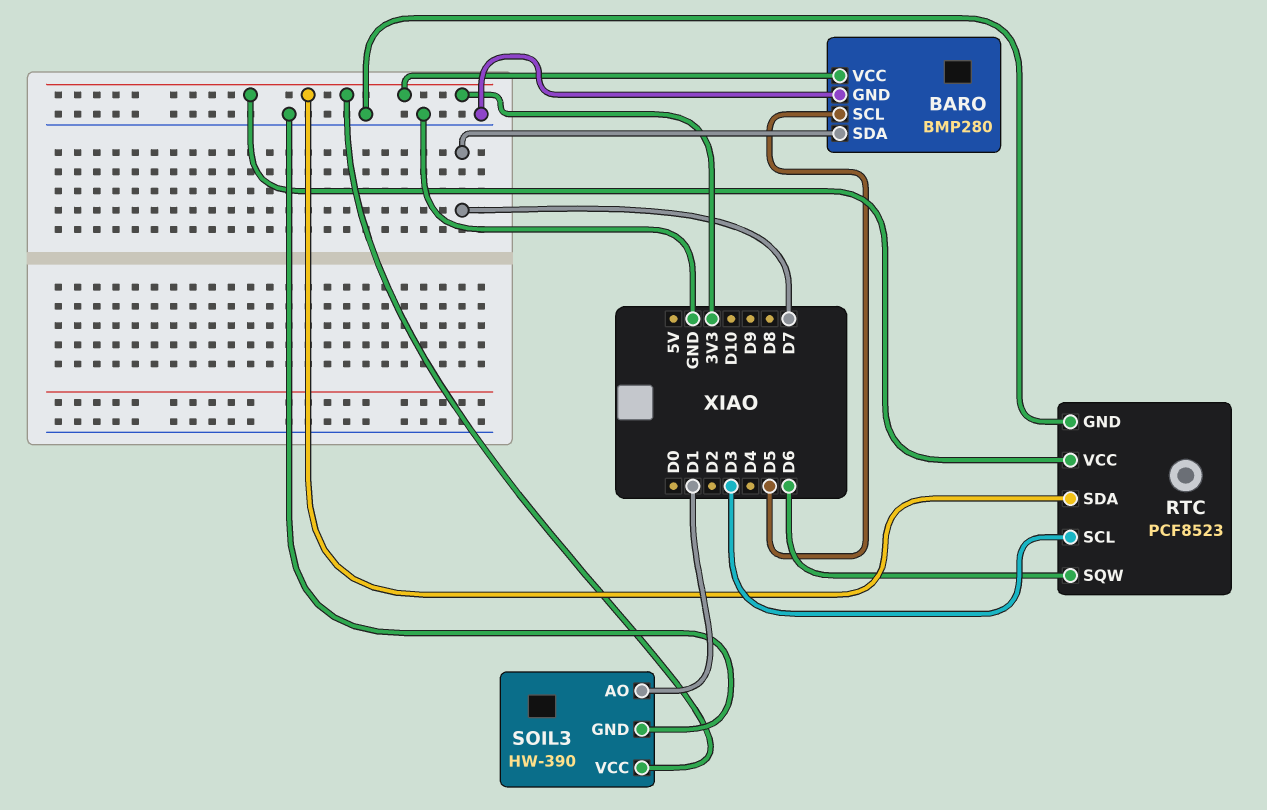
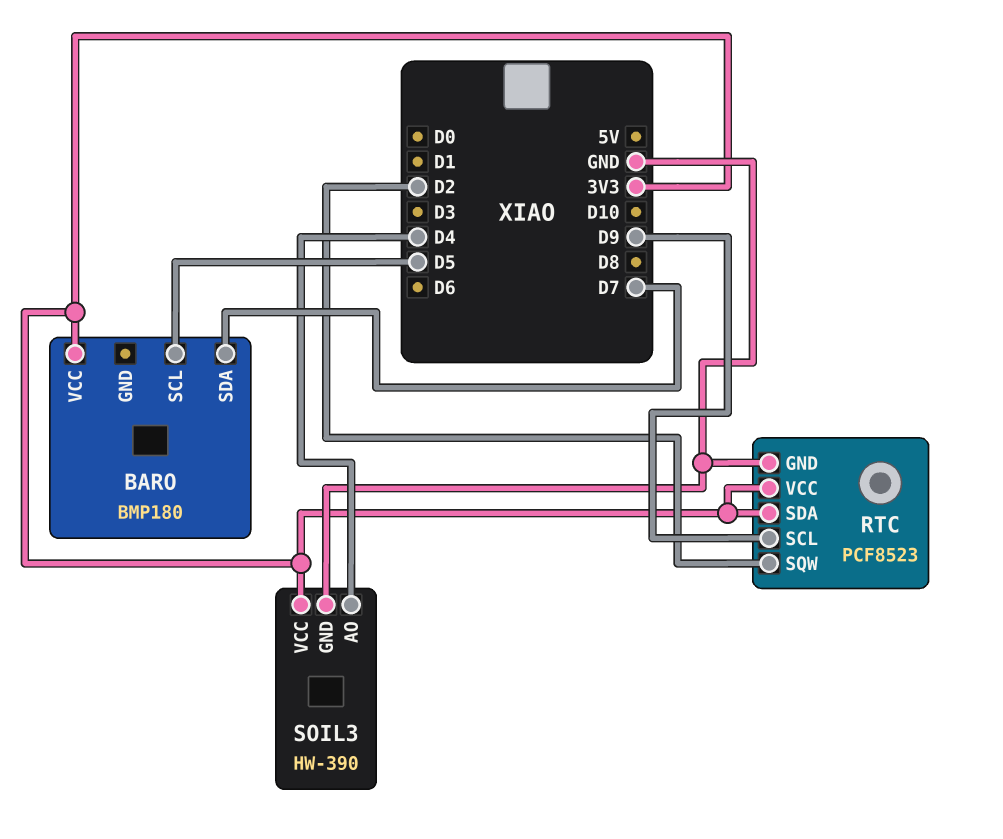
BARO: BMP280 -> BMP180
BARO pin GND: GND -> none
RTC pin SCL: D3 -> D9
RTC pin SQW: D6 -> D2
SOIL3 pin AO: D1 -> D4

